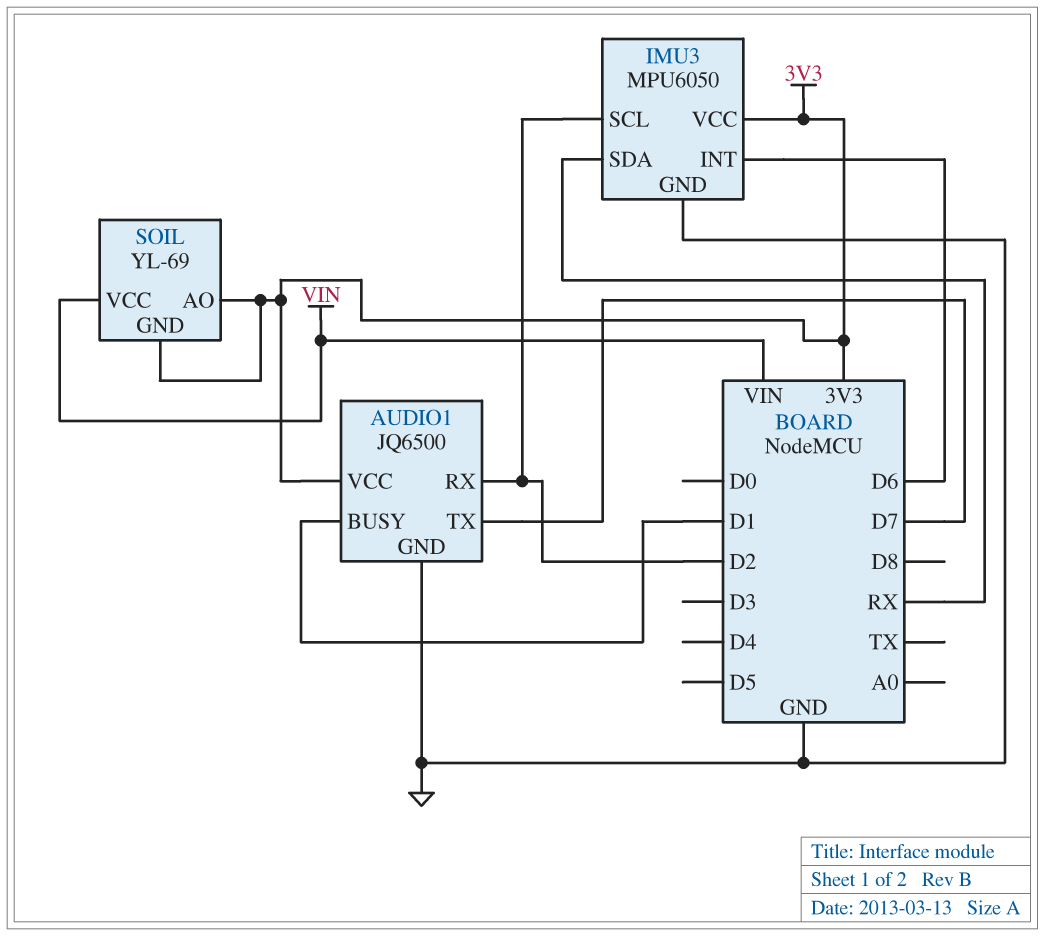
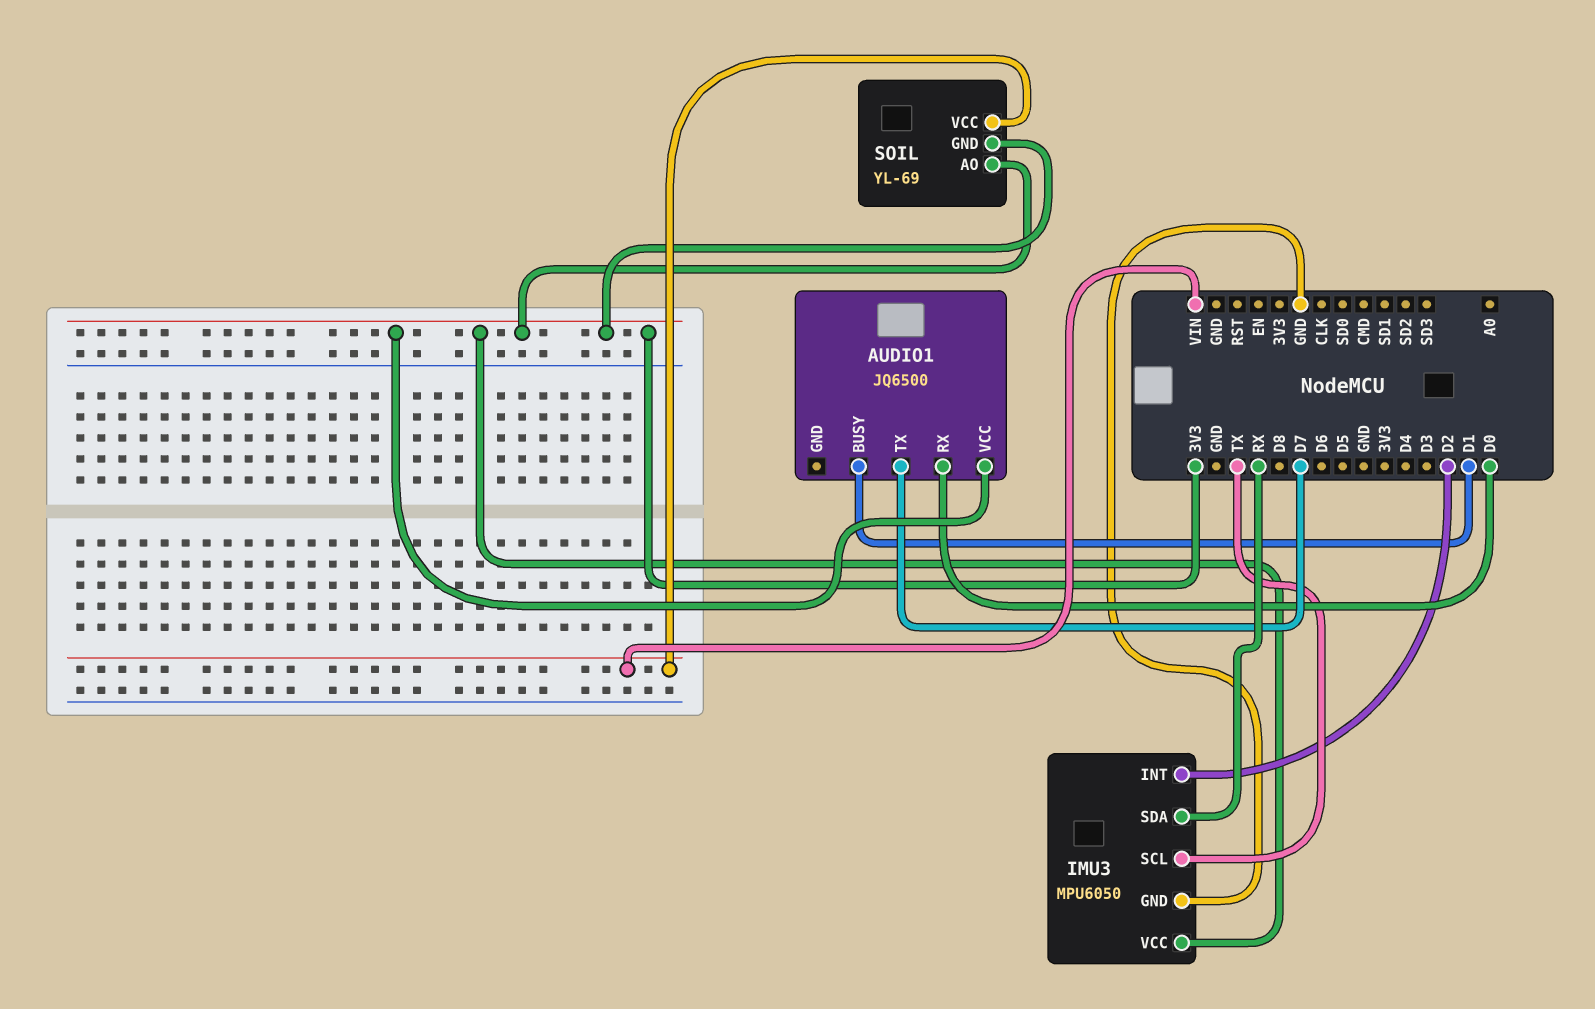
AUDIO1 pin GND: GND -> none
AUDIO1 pin RX: D2 -> D0
IMU3 pin INT: D6 -> D2
IMU3 pin SCL: D2 -> TX

